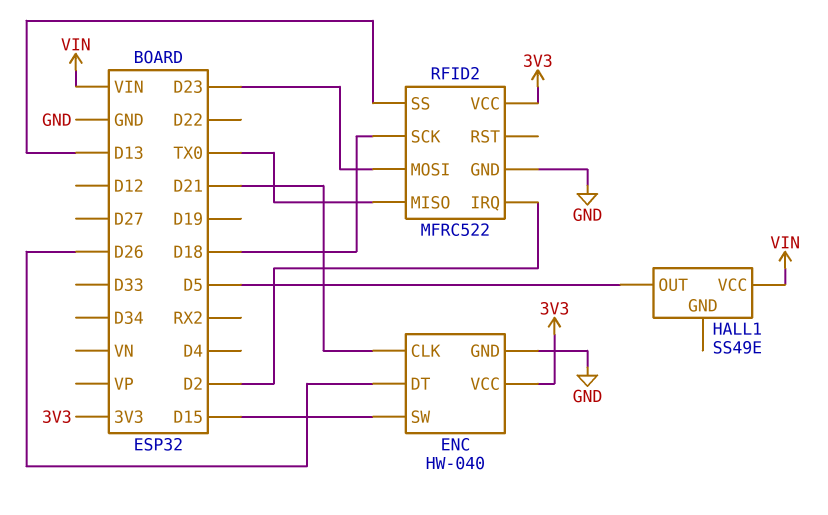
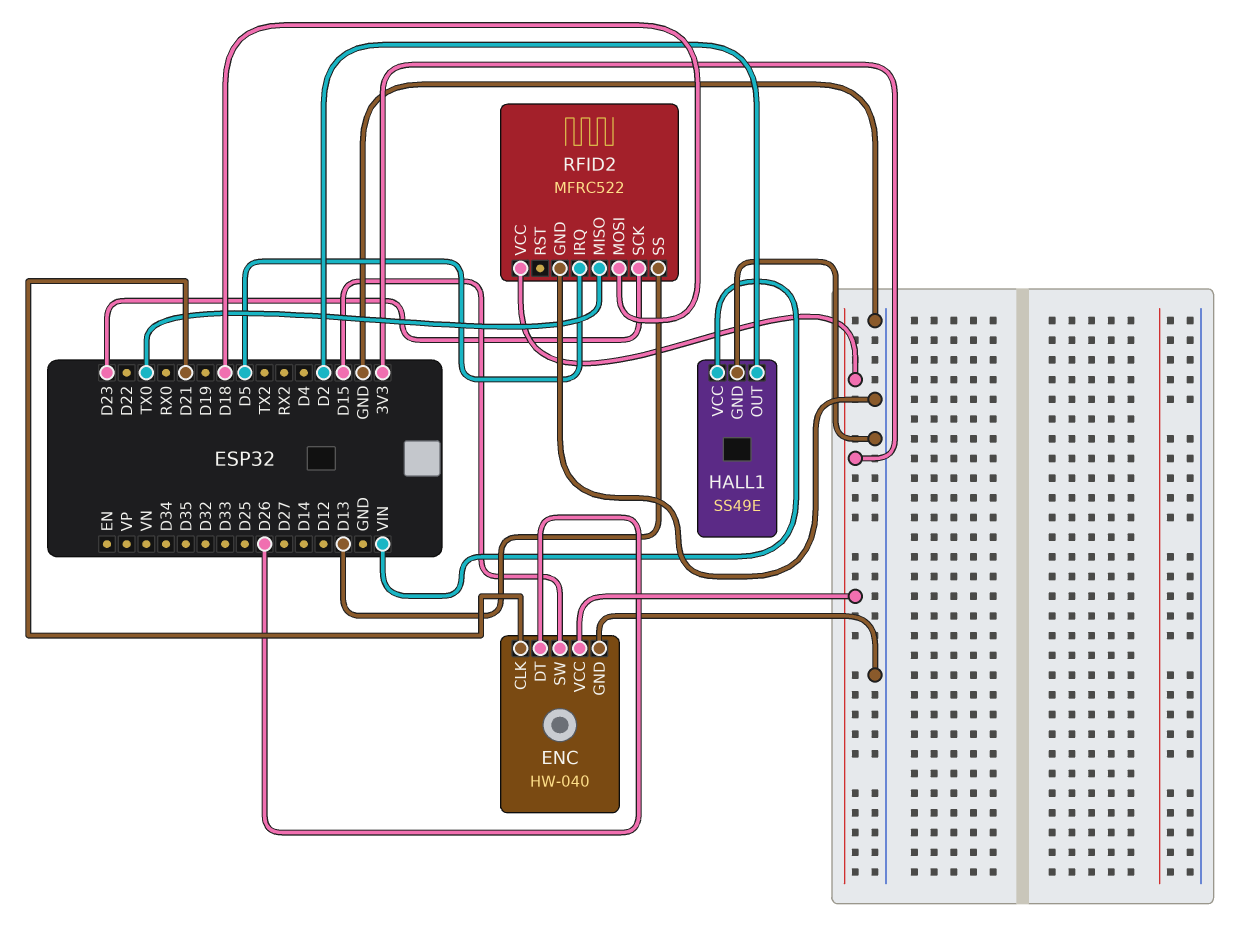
HALL1 pin GND: none -> GND
HALL1 pin OUT: D5 -> D2
RFID2 pin IRQ: D2 -> D5
RFID2 pin MOSI: D23 -> D18
RFID2 pin SCK: D18 -> D23

